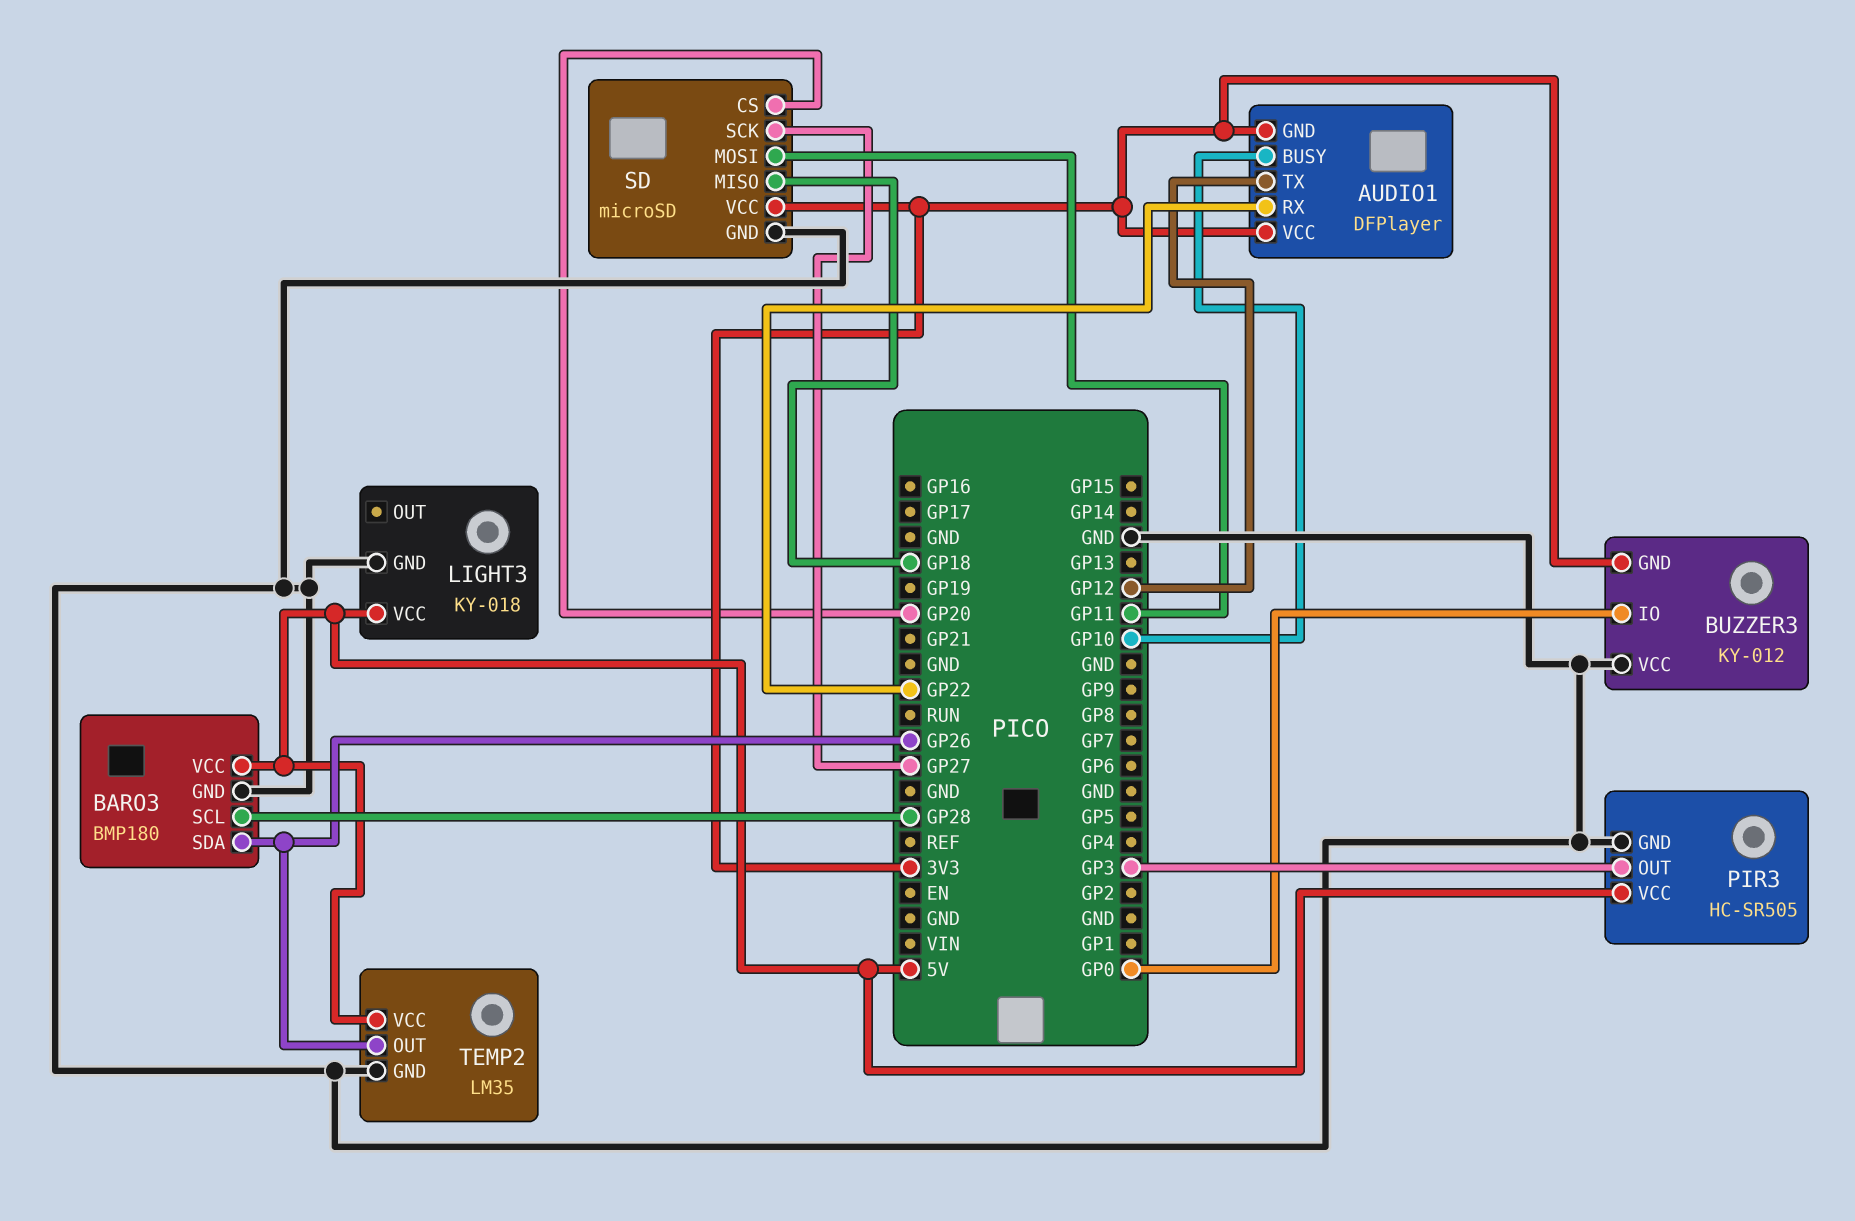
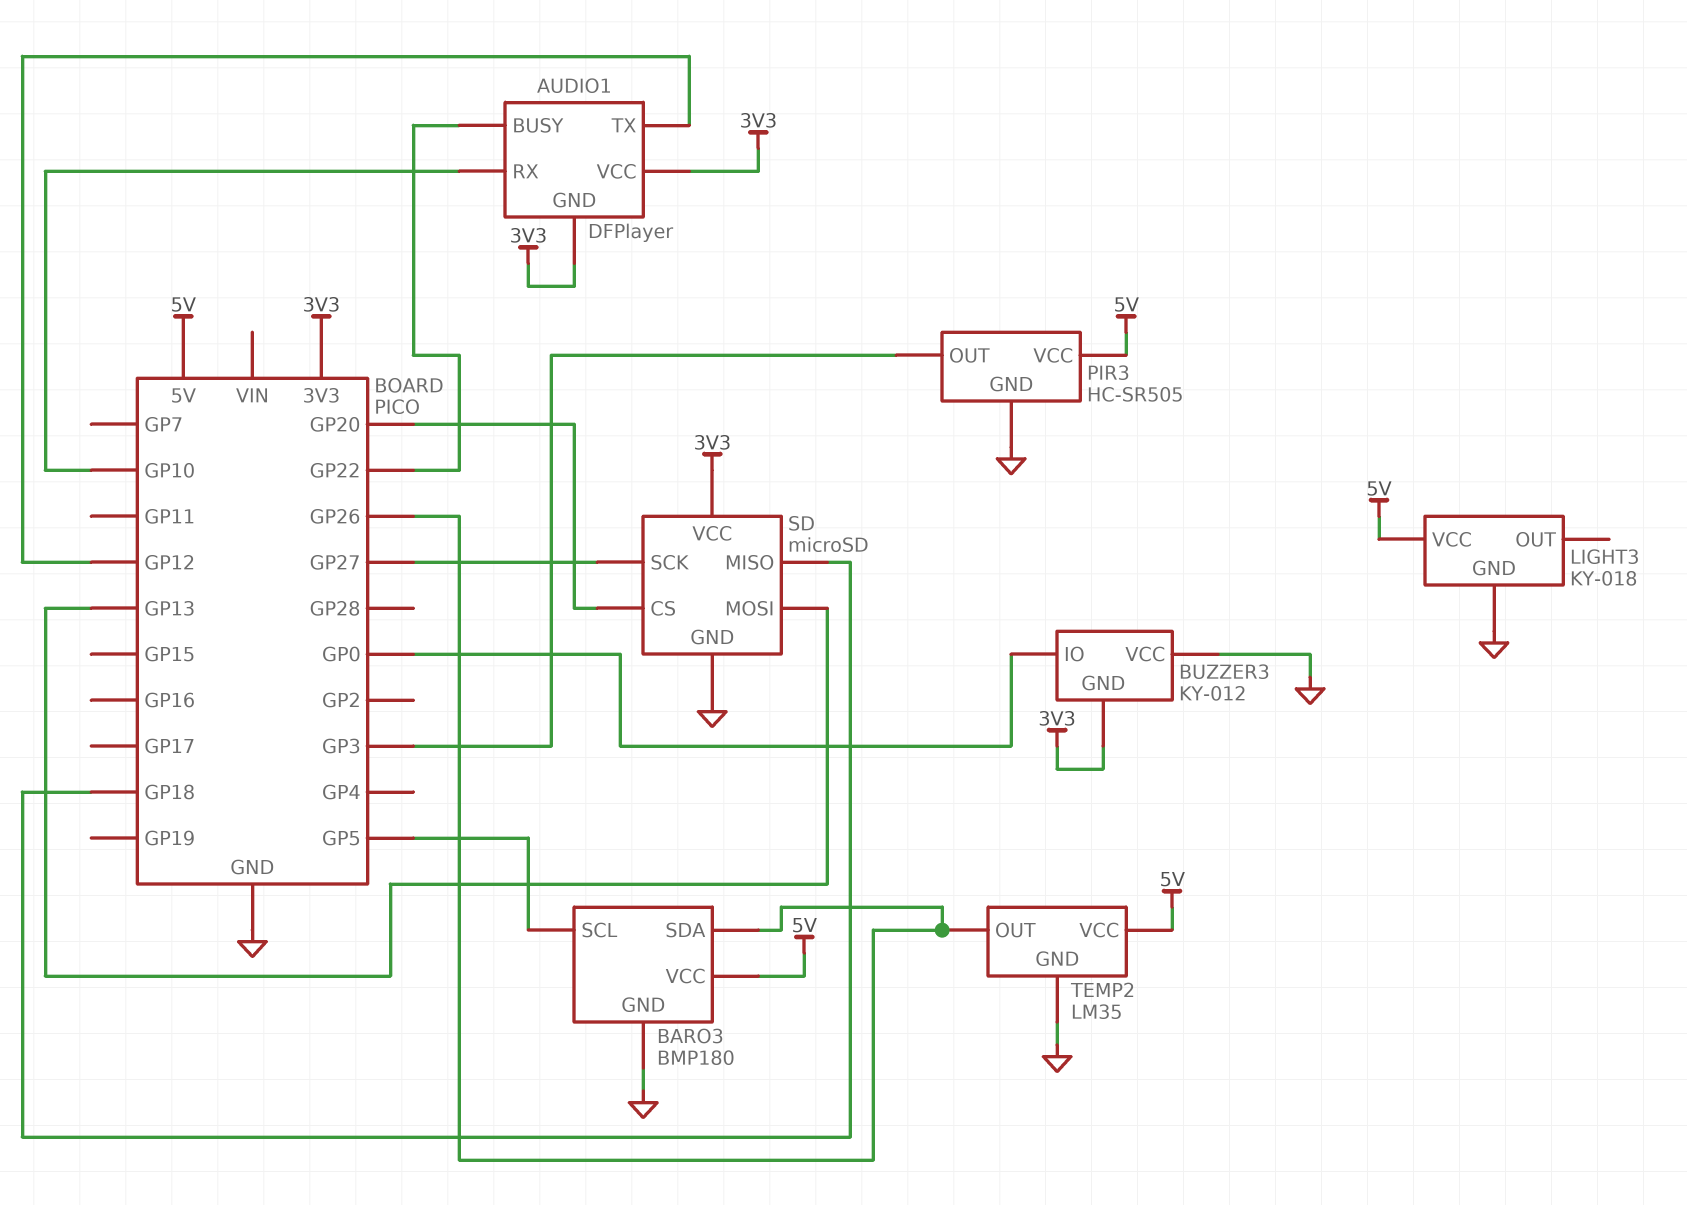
AUDIO1 pin BUSY: GP10 -> GP22
AUDIO1 pin RX: GP22 -> GP10
BARO3 pin SCL: GP28 -> GP5
SD pin MOSI: GP11 -> GP13

